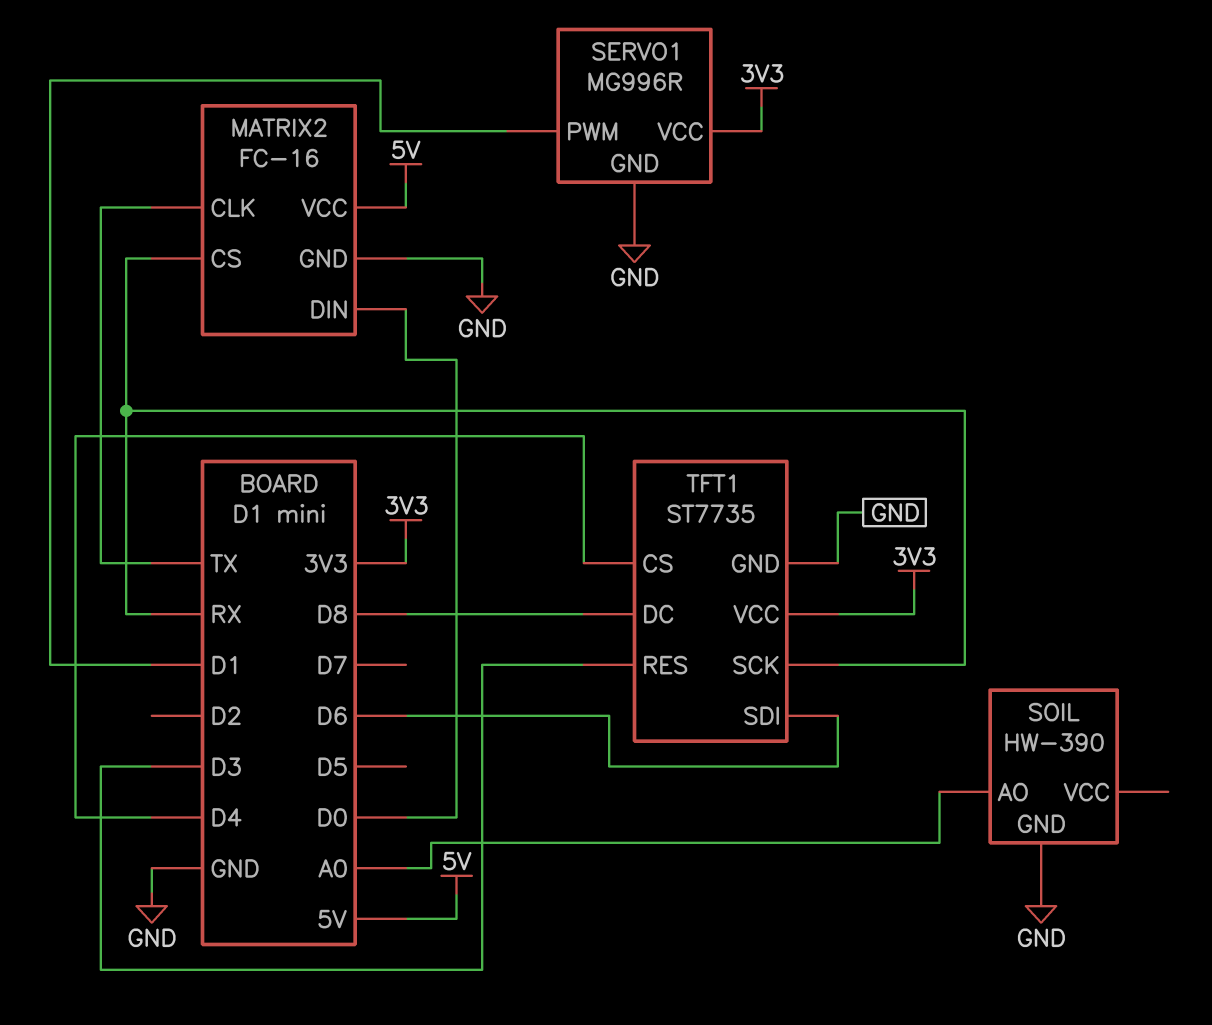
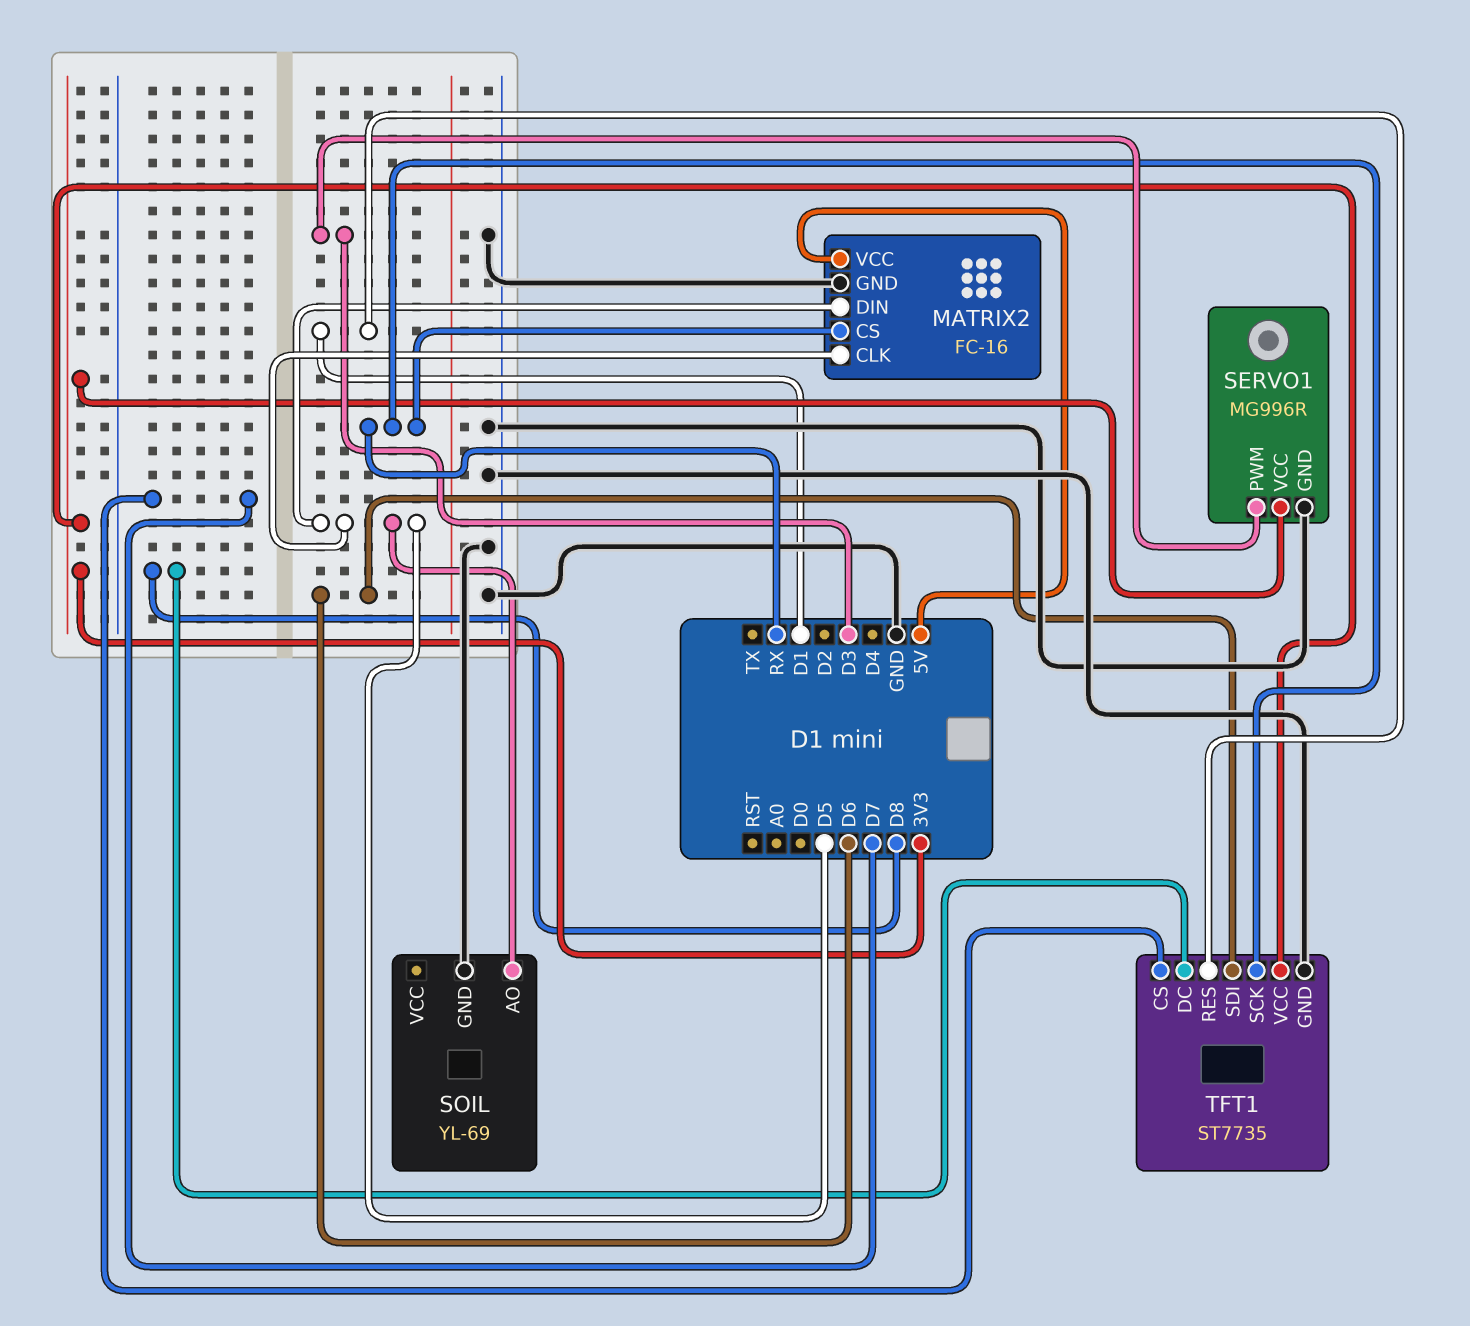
MATRIX2 pin CLK: TX -> D5
MATRIX2 pin DIN: D0 -> D5
SERVO1 pin PWM: D1 -> D3
SOIL: HW-390 -> YL-69
SOIL pin AO: A0 -> D5
TFT1 pin CS: D4 -> D7
TFT1 pin RES: D3 -> D1

